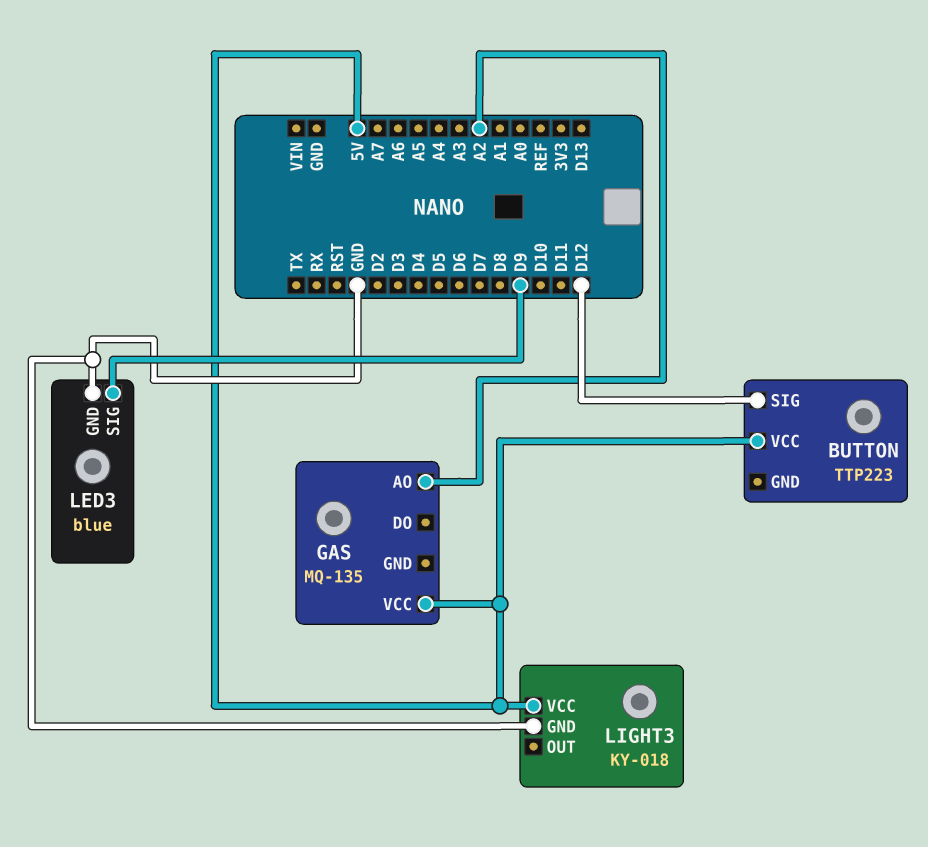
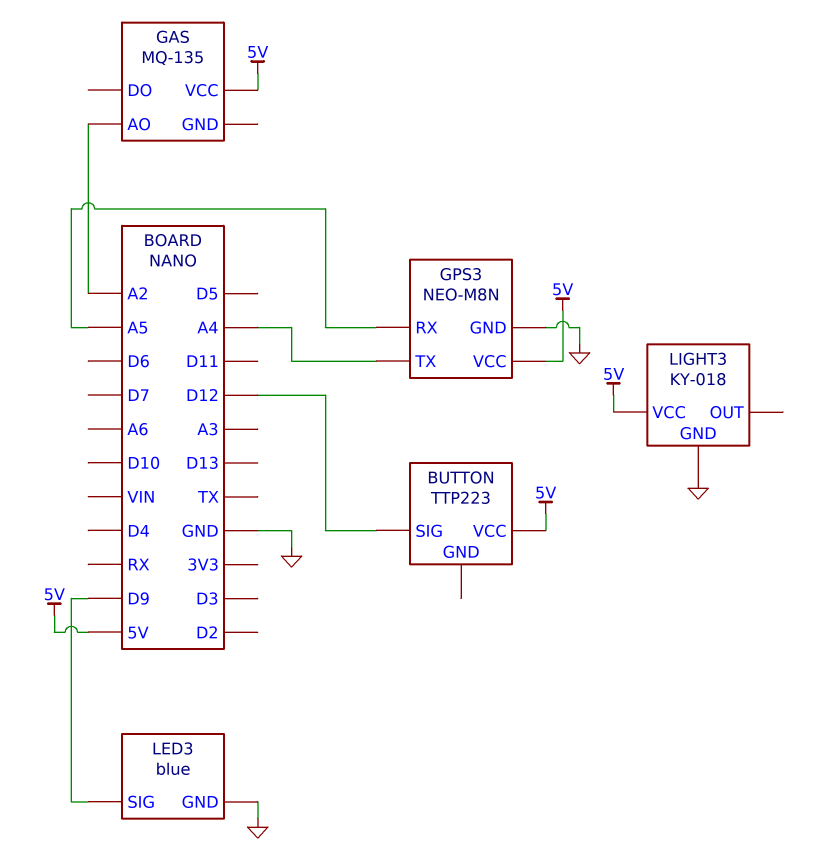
GPS3: none -> NEO-M8N
GPS3 pin GND: none -> GND
GPS3 pin RX: none -> A5
GPS3 pin TX: none -> A4
GPS3 pin VCC: none -> 5V

